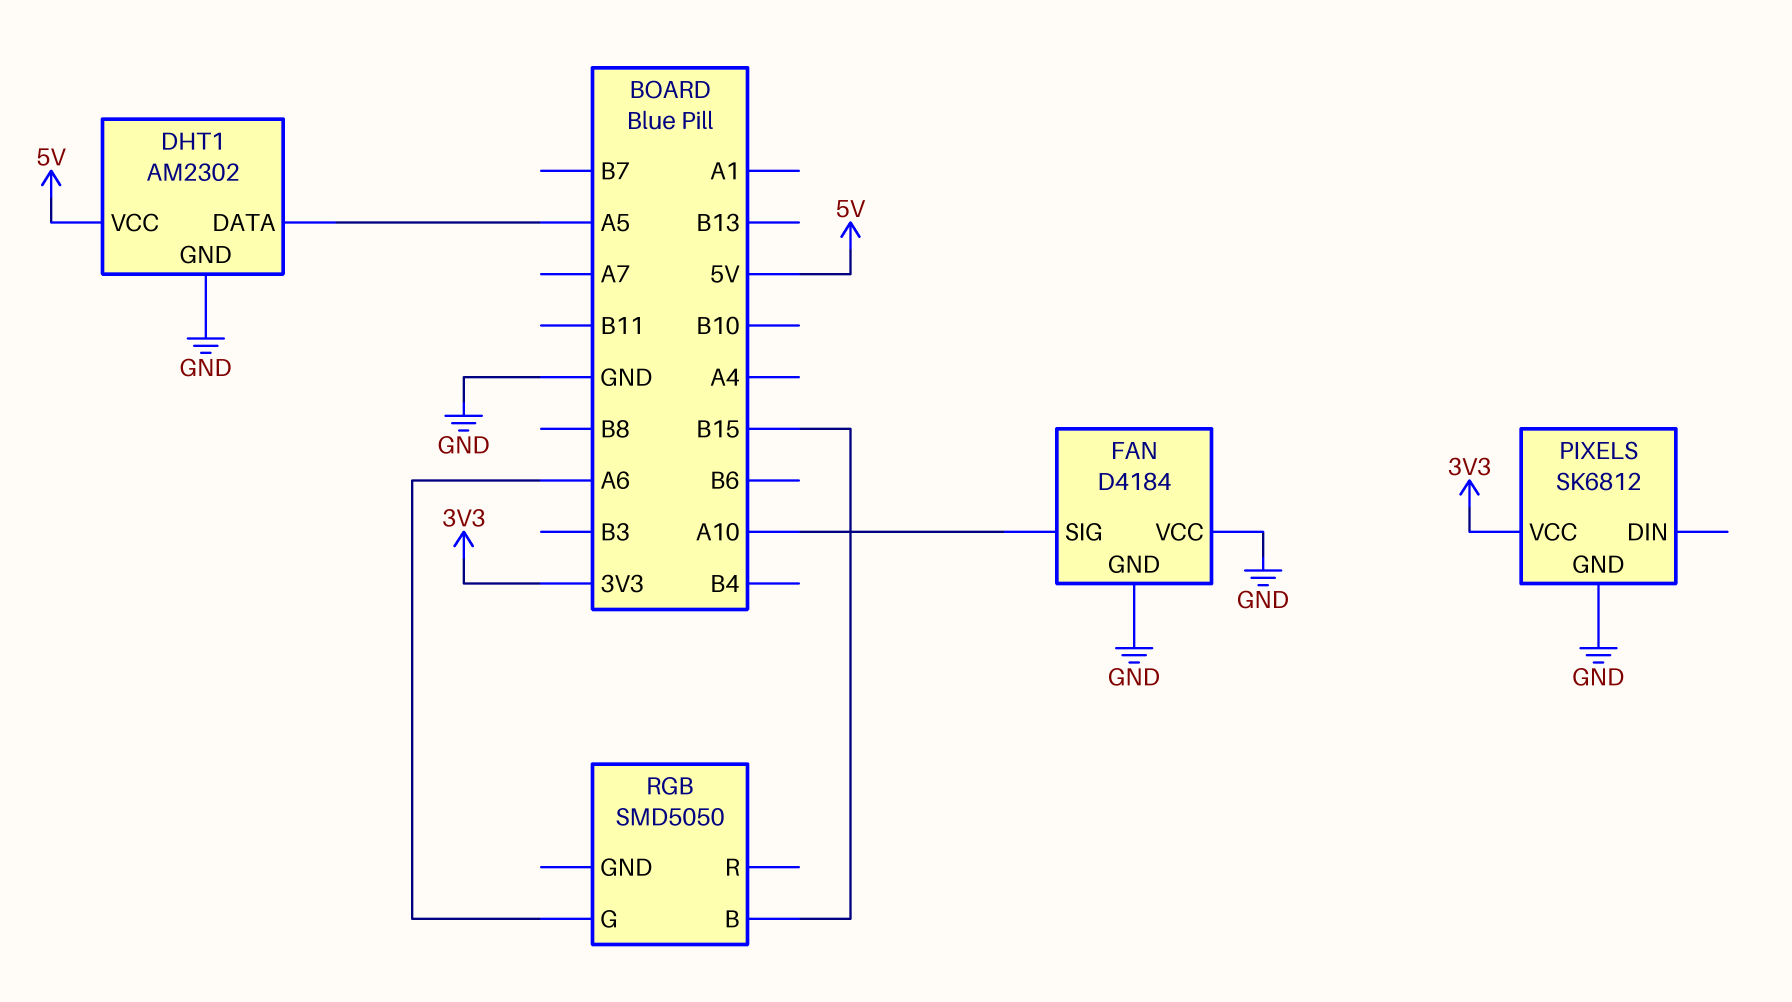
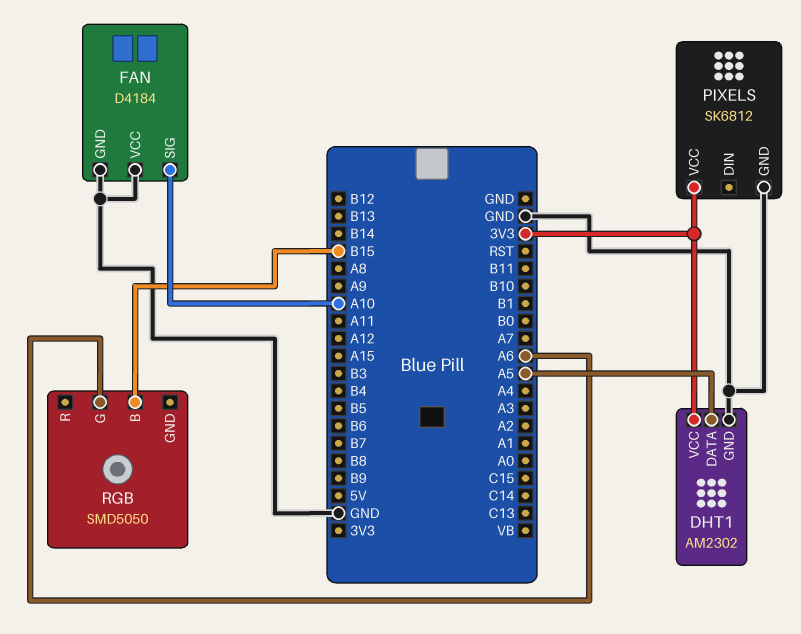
DHT1 pin VCC: 5V -> 3V3

